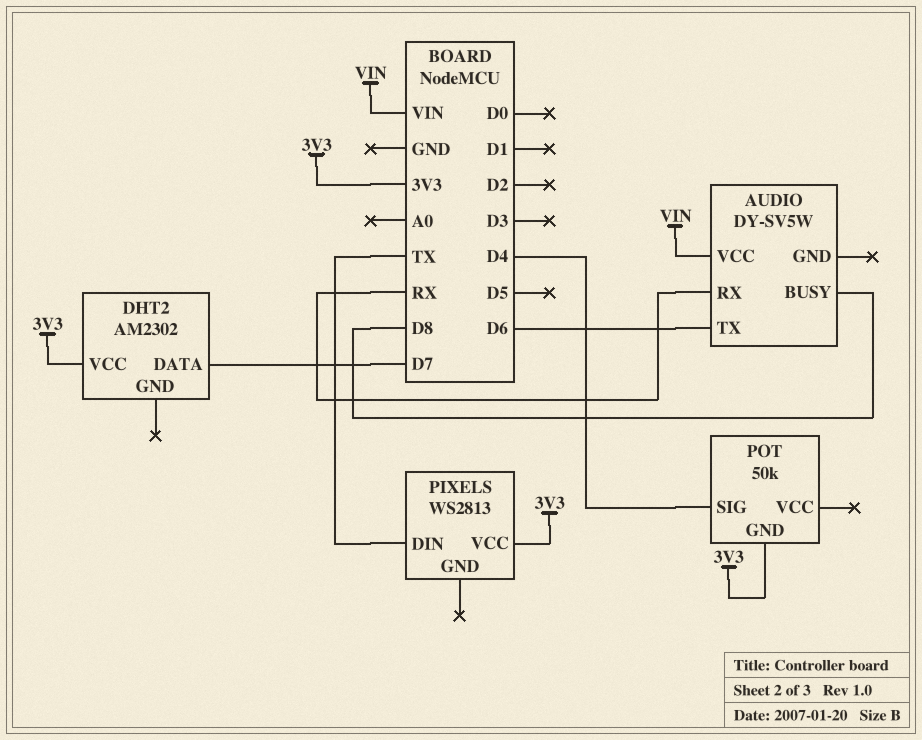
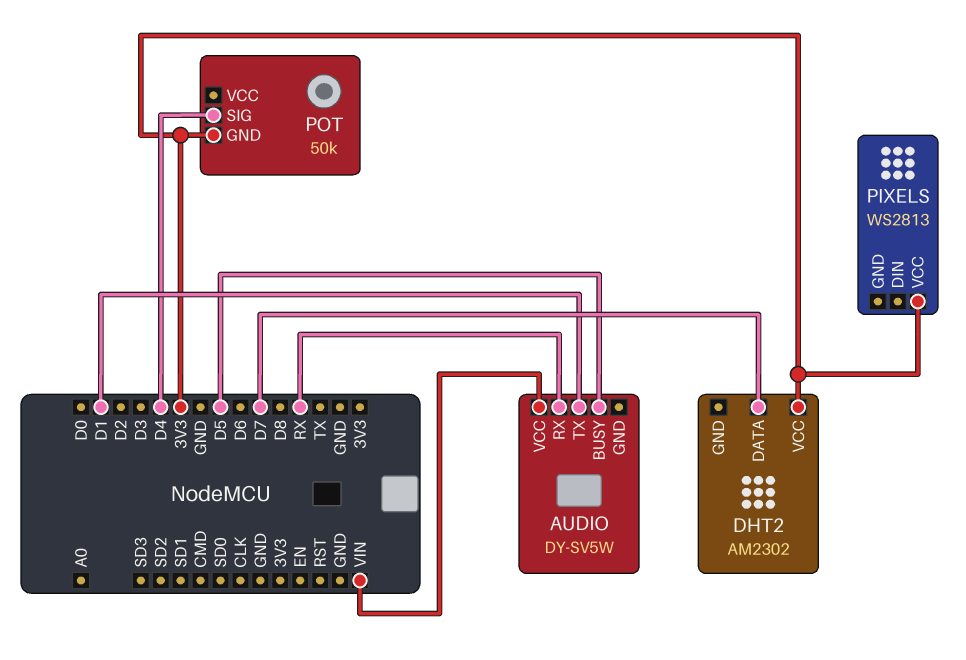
AUDIO pin BUSY: D8 -> D5
AUDIO pin TX: D6 -> D1
PIXELS pin DIN: TX -> none

